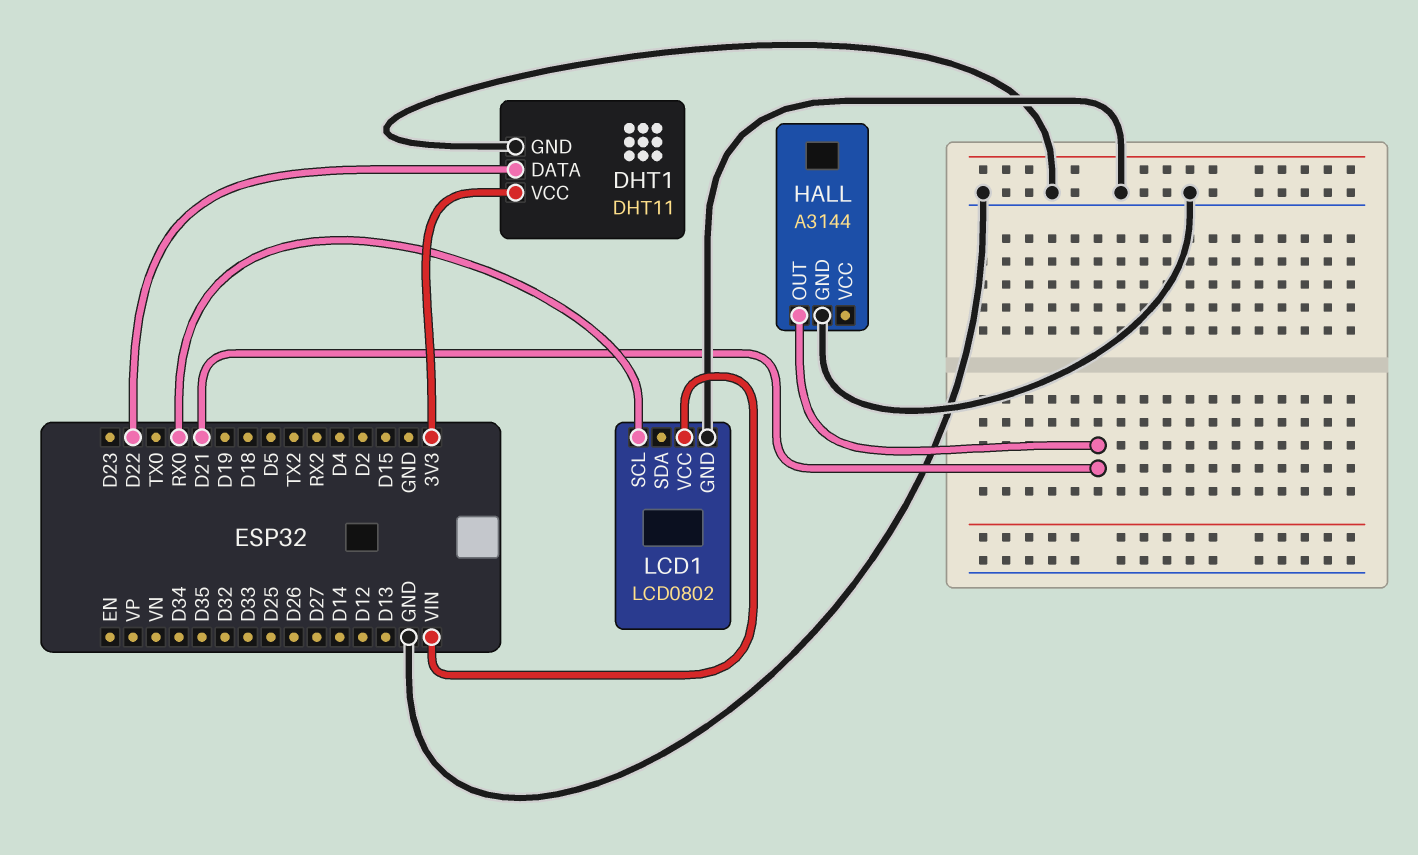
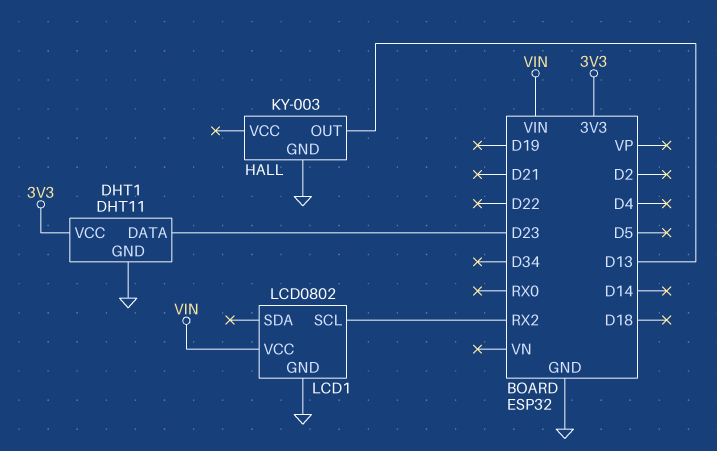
DHT1 pin DATA: D22 -> D23
HALL: A3144 -> KY-003
HALL pin OUT: D21 -> D13
LCD1 pin SCL: RX0 -> RX2

